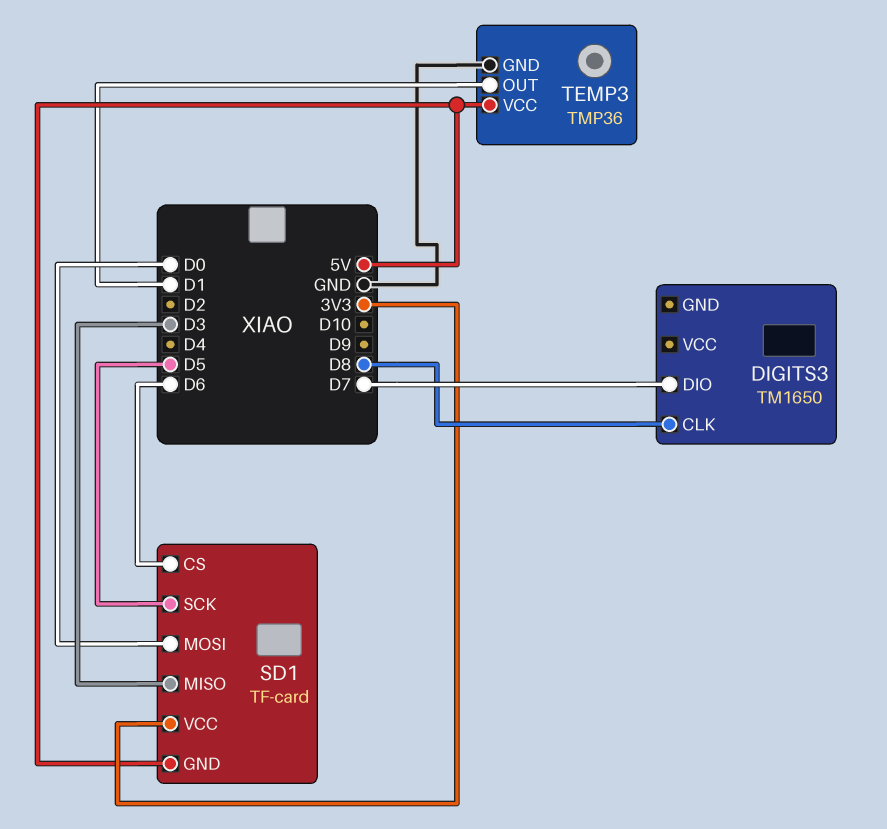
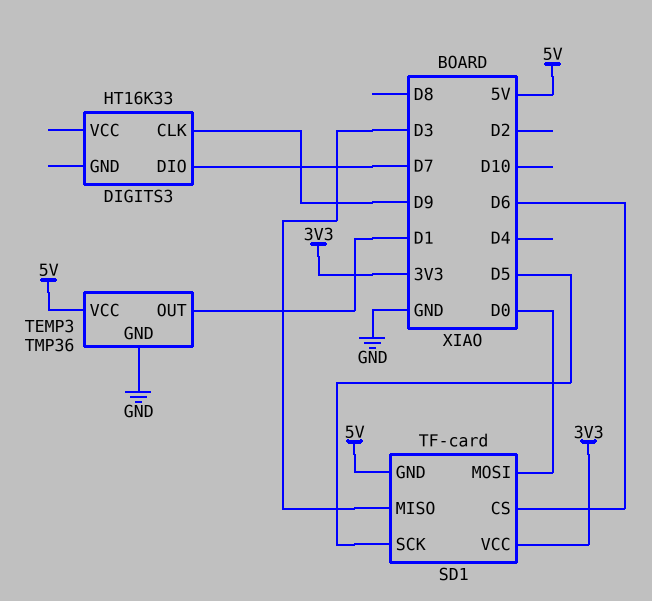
DIGITS3: TM1650 -> HT16K33
DIGITS3 pin CLK: D8 -> D9

